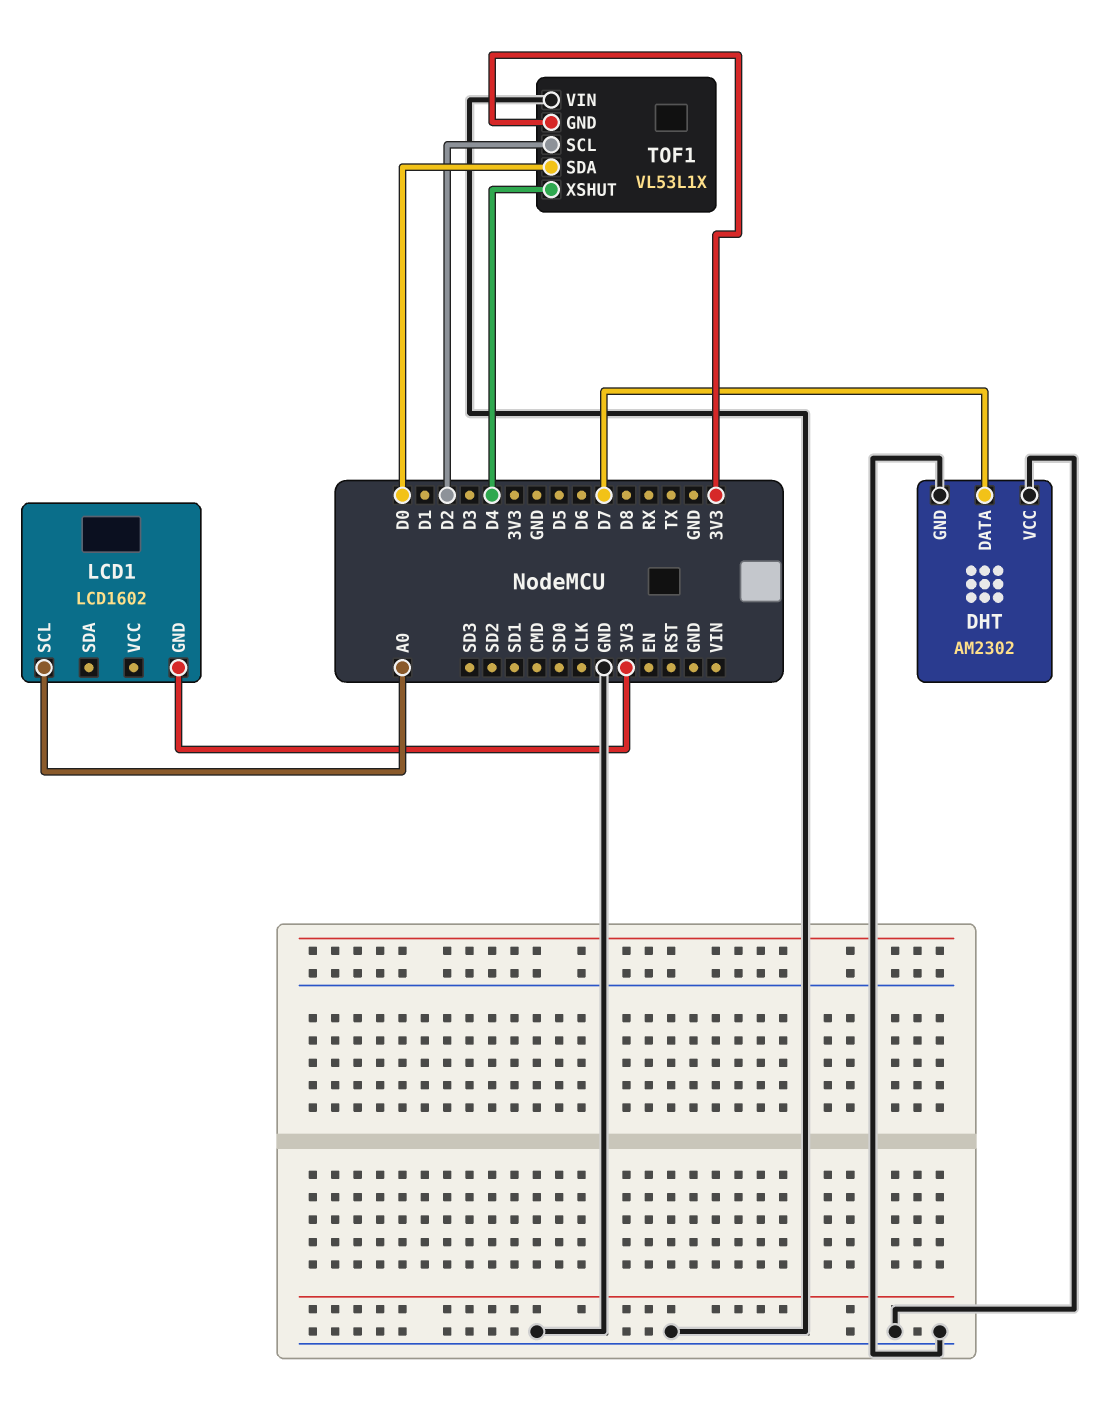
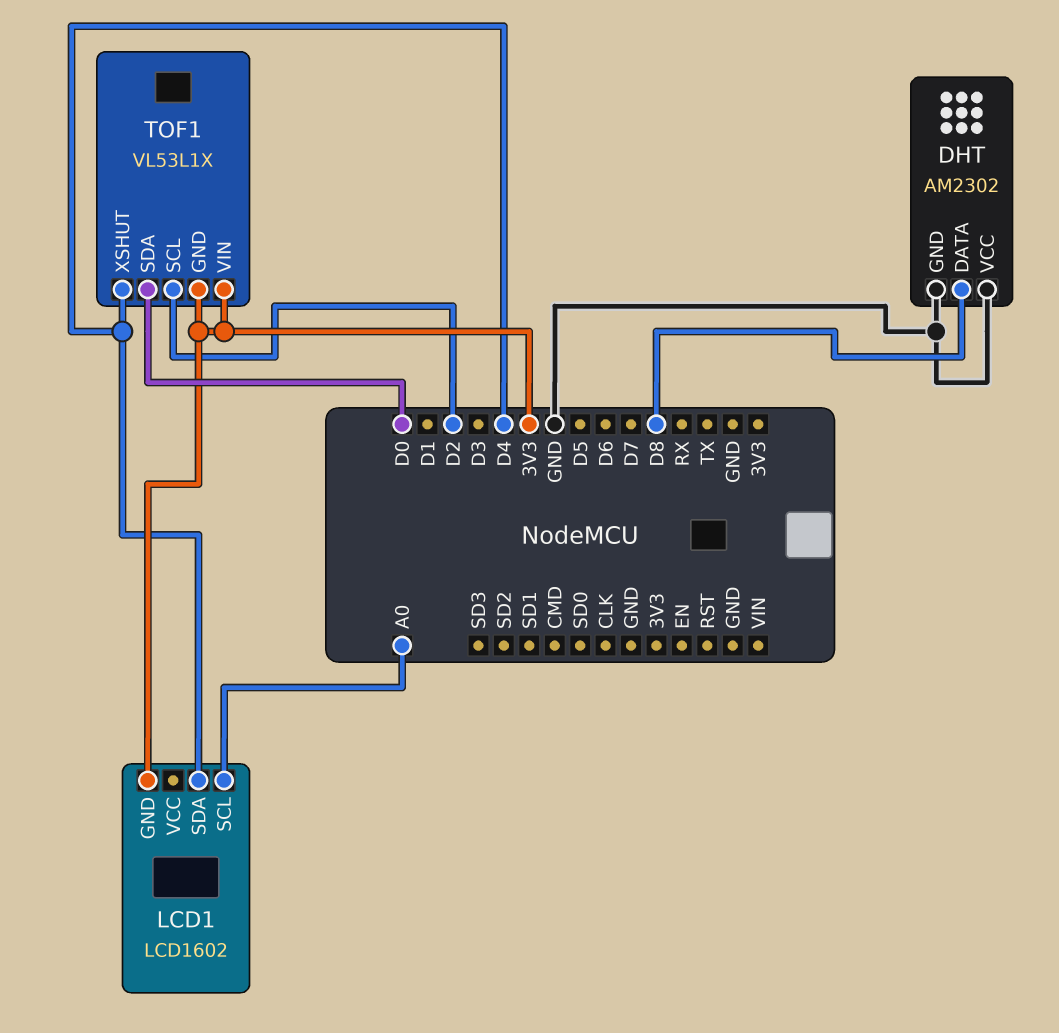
DHT pin DATA: D7 -> D8
LCD1 pin SDA: none -> D4
TOF1 pin VIN: GND -> 3V3

